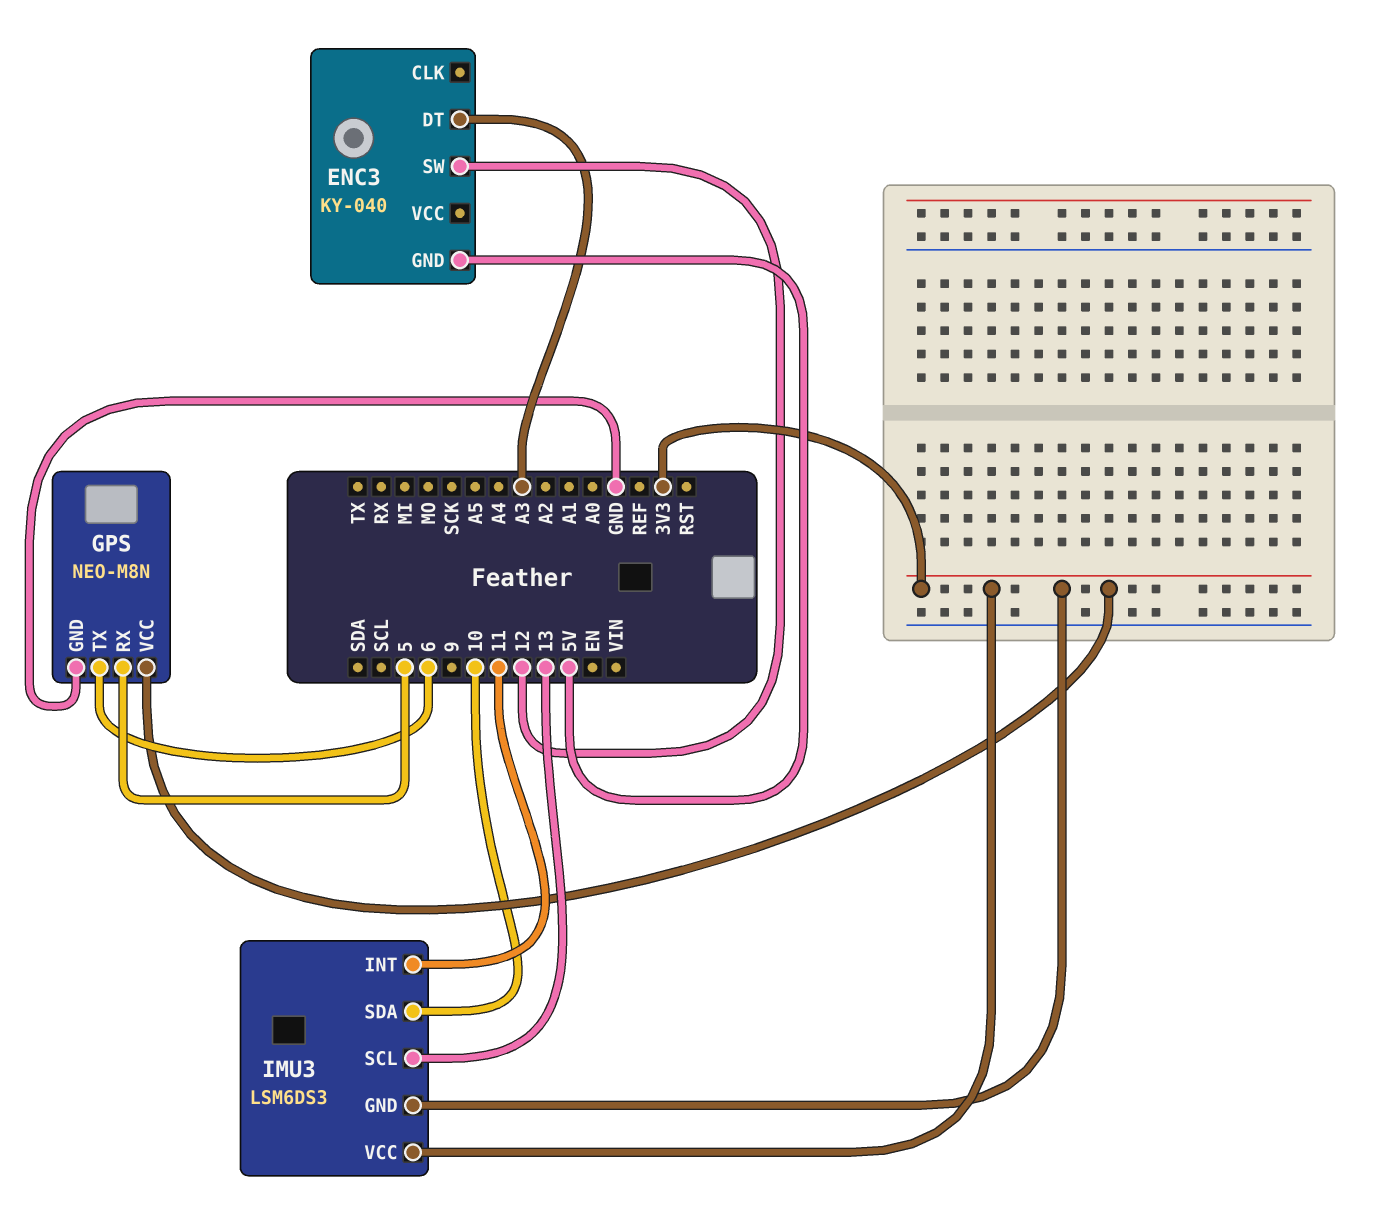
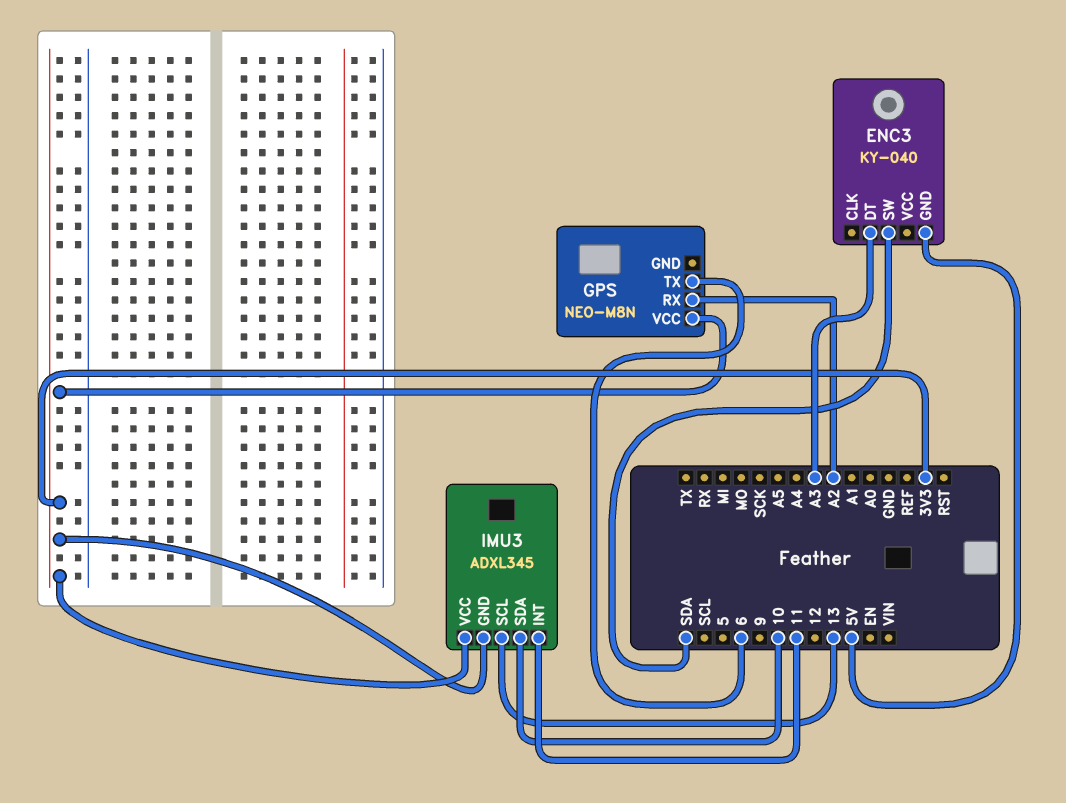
ENC3 pin SW: 12 -> SDA
GPS pin GND: GND -> none
GPS pin RX: 5 -> A2
IMU3: LSM6DS3 -> ADXL345

